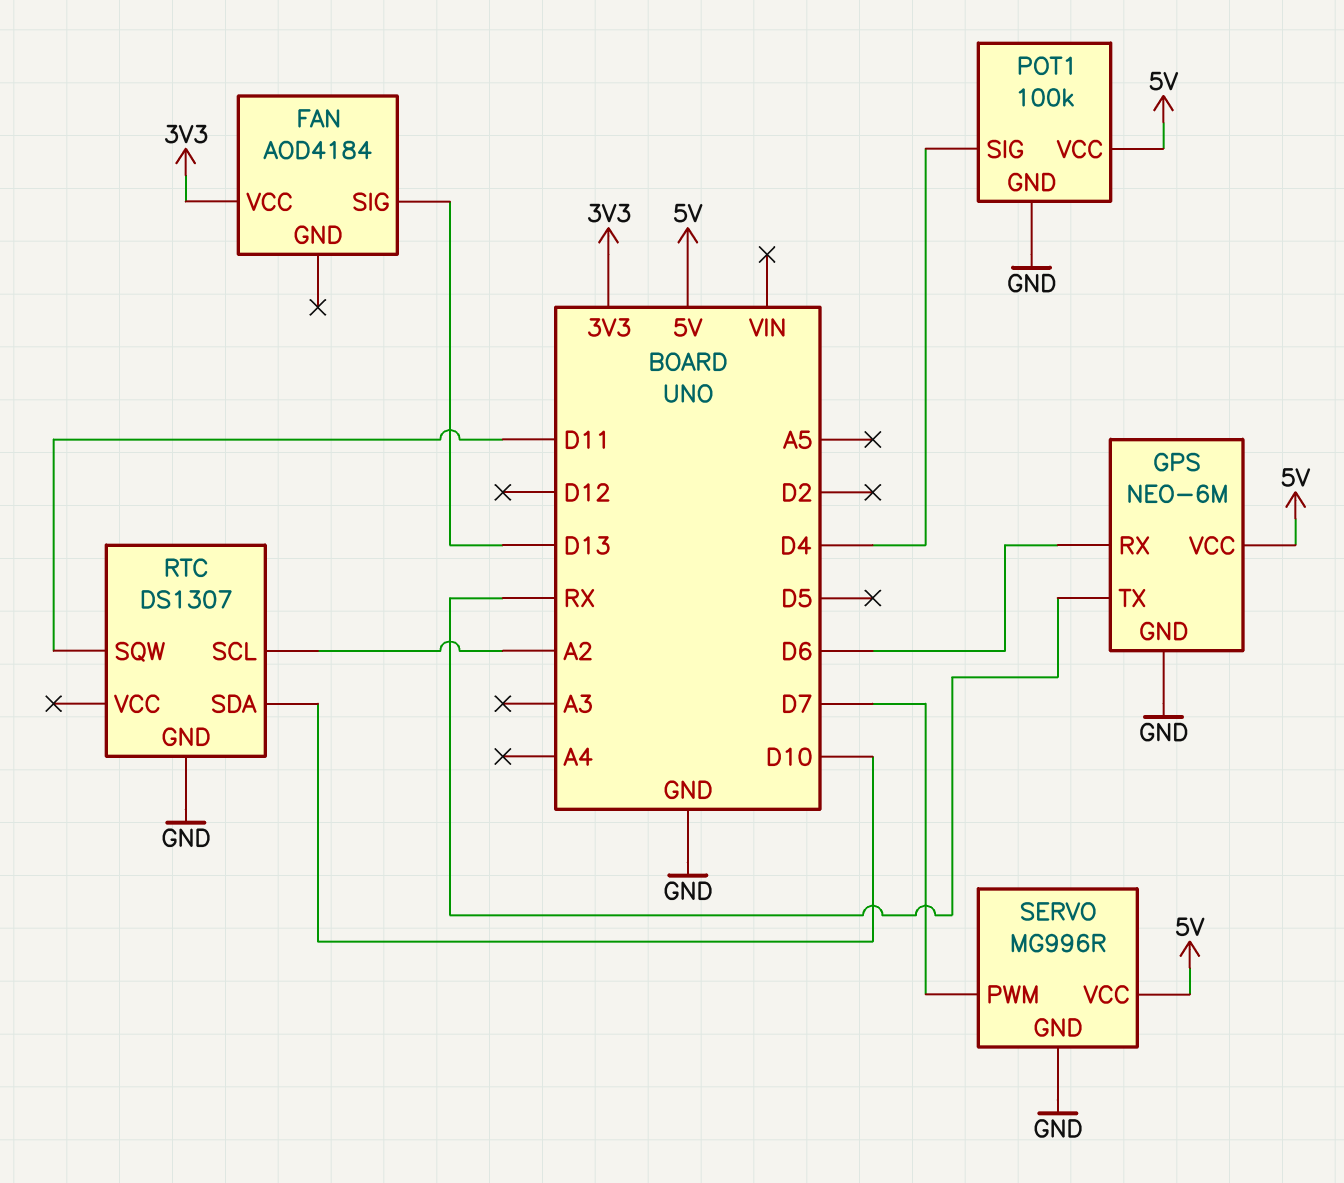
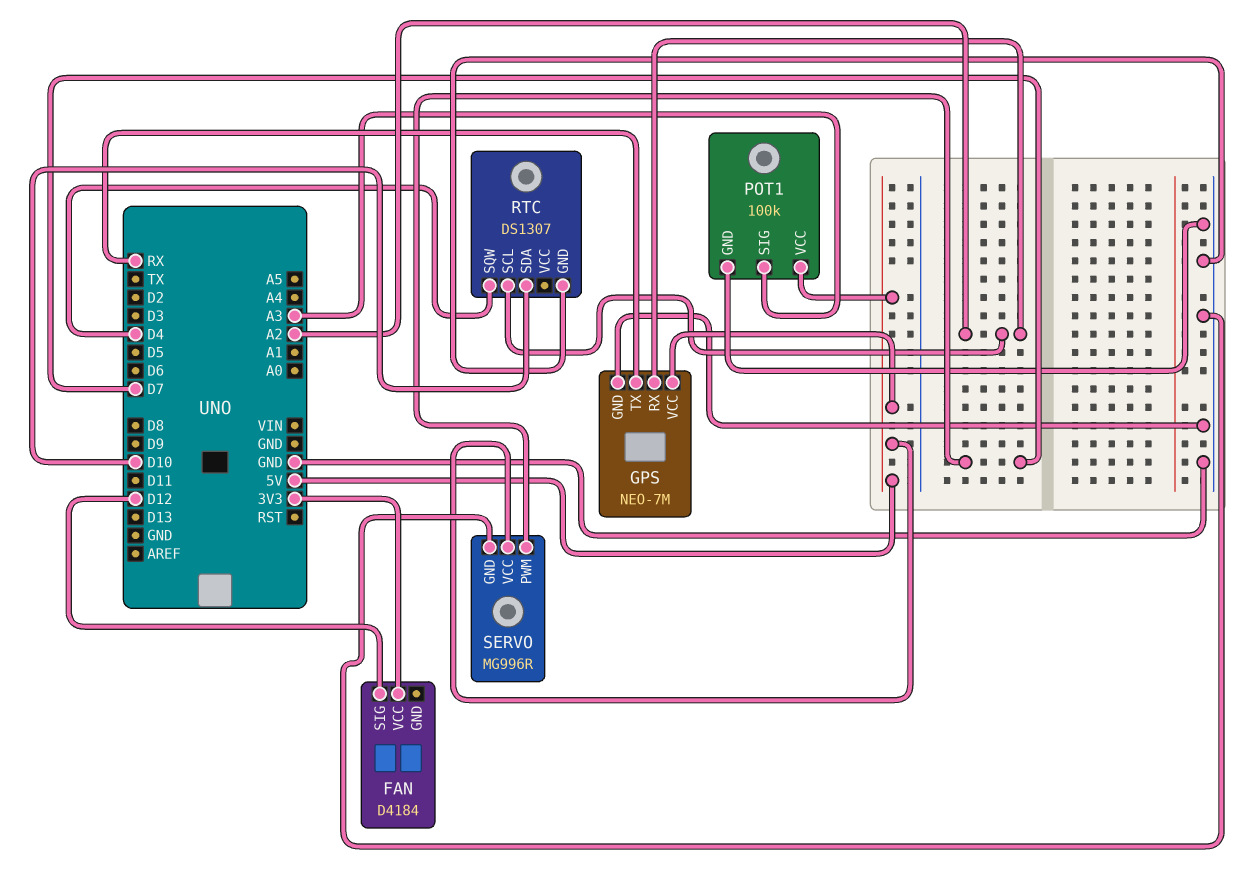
FAN: AOD4184 -> D4184
FAN pin SIG: D13 -> D12
GPS: NEO-6M -> NEO-7M
GPS pin RX: D6 -> A2
POT1 pin SIG: D4 -> A3
RTC pin SQW: D11 -> D4

